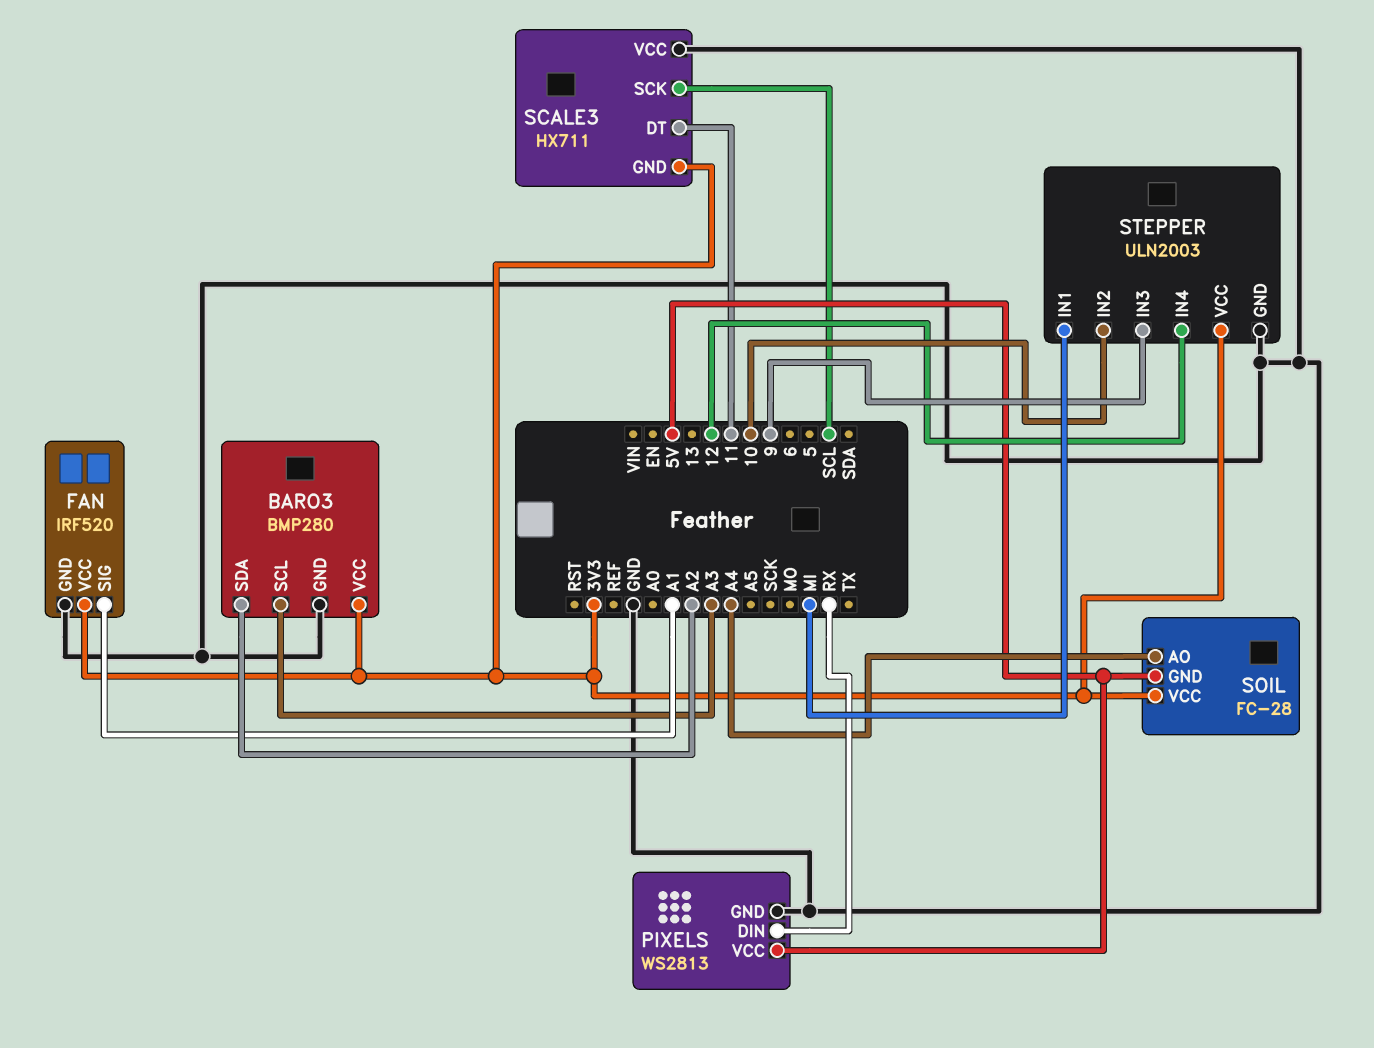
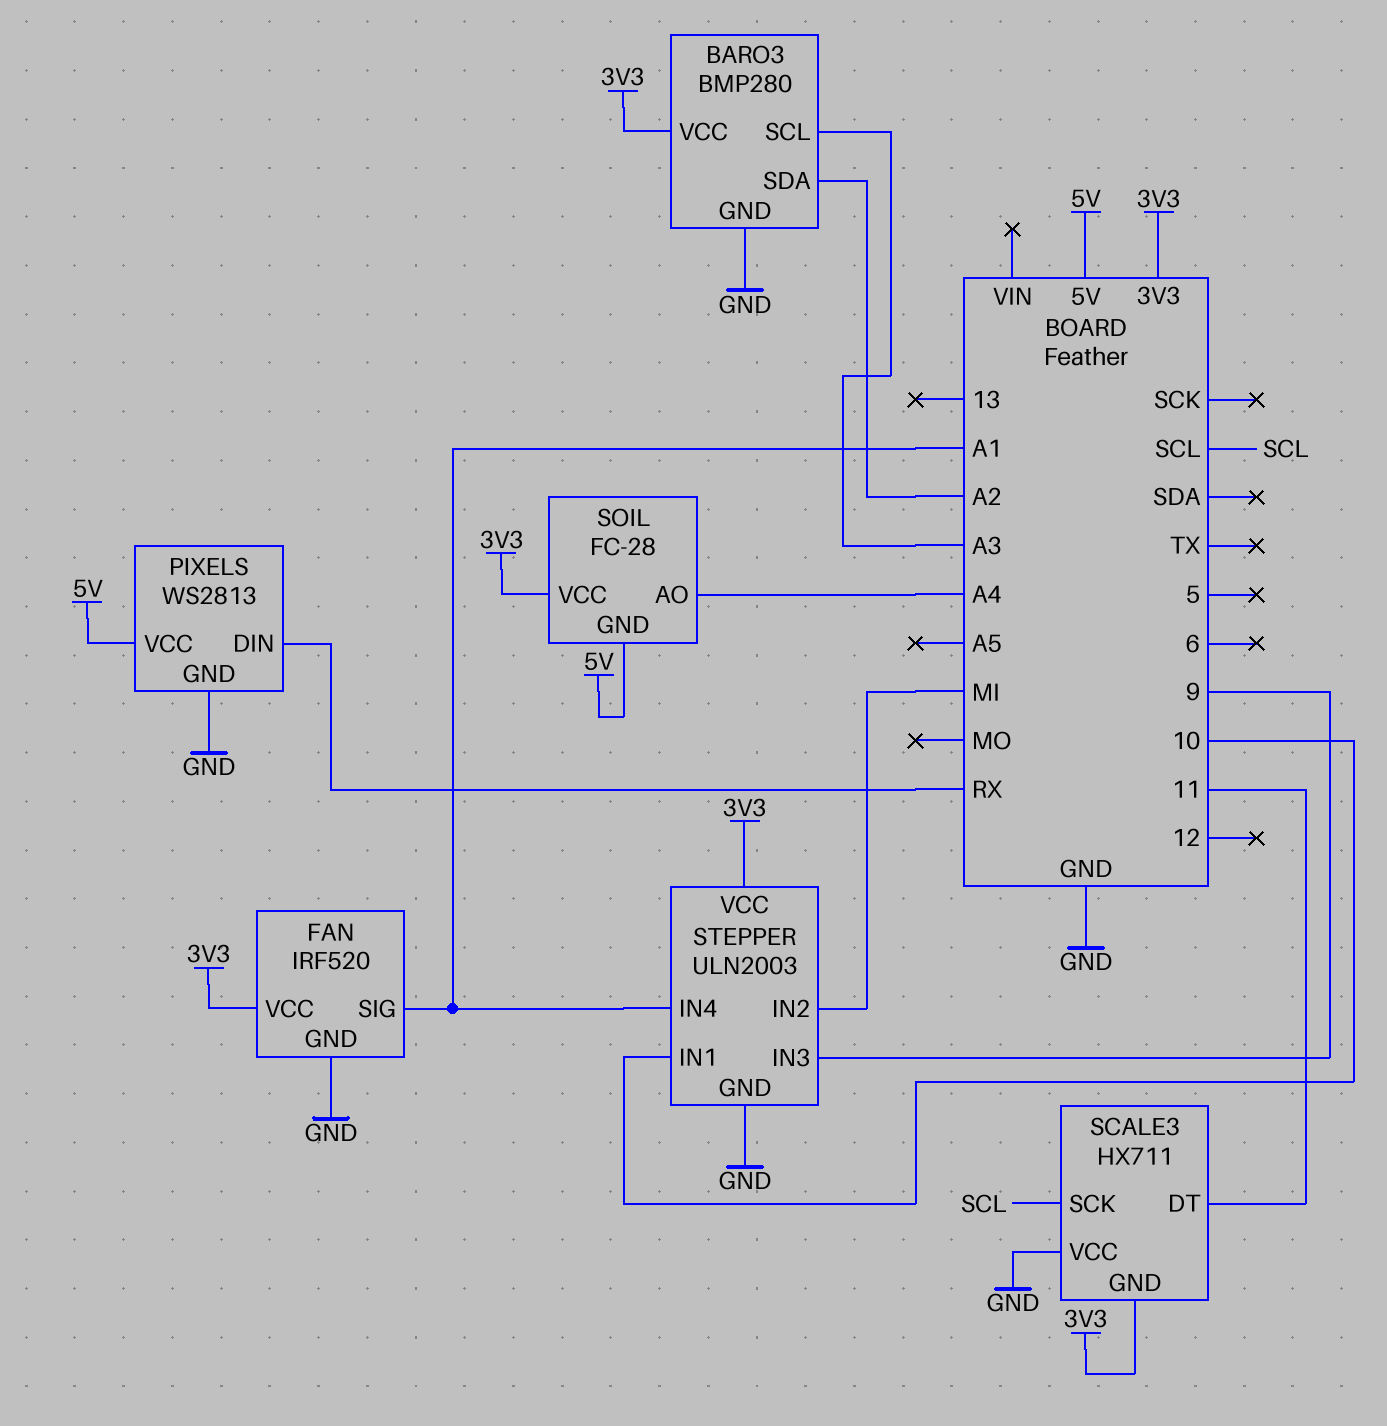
STEPPER pin IN1: MI -> 10
STEPPER pin IN2: 10 -> MI
STEPPER pin IN4: 12 -> A1

